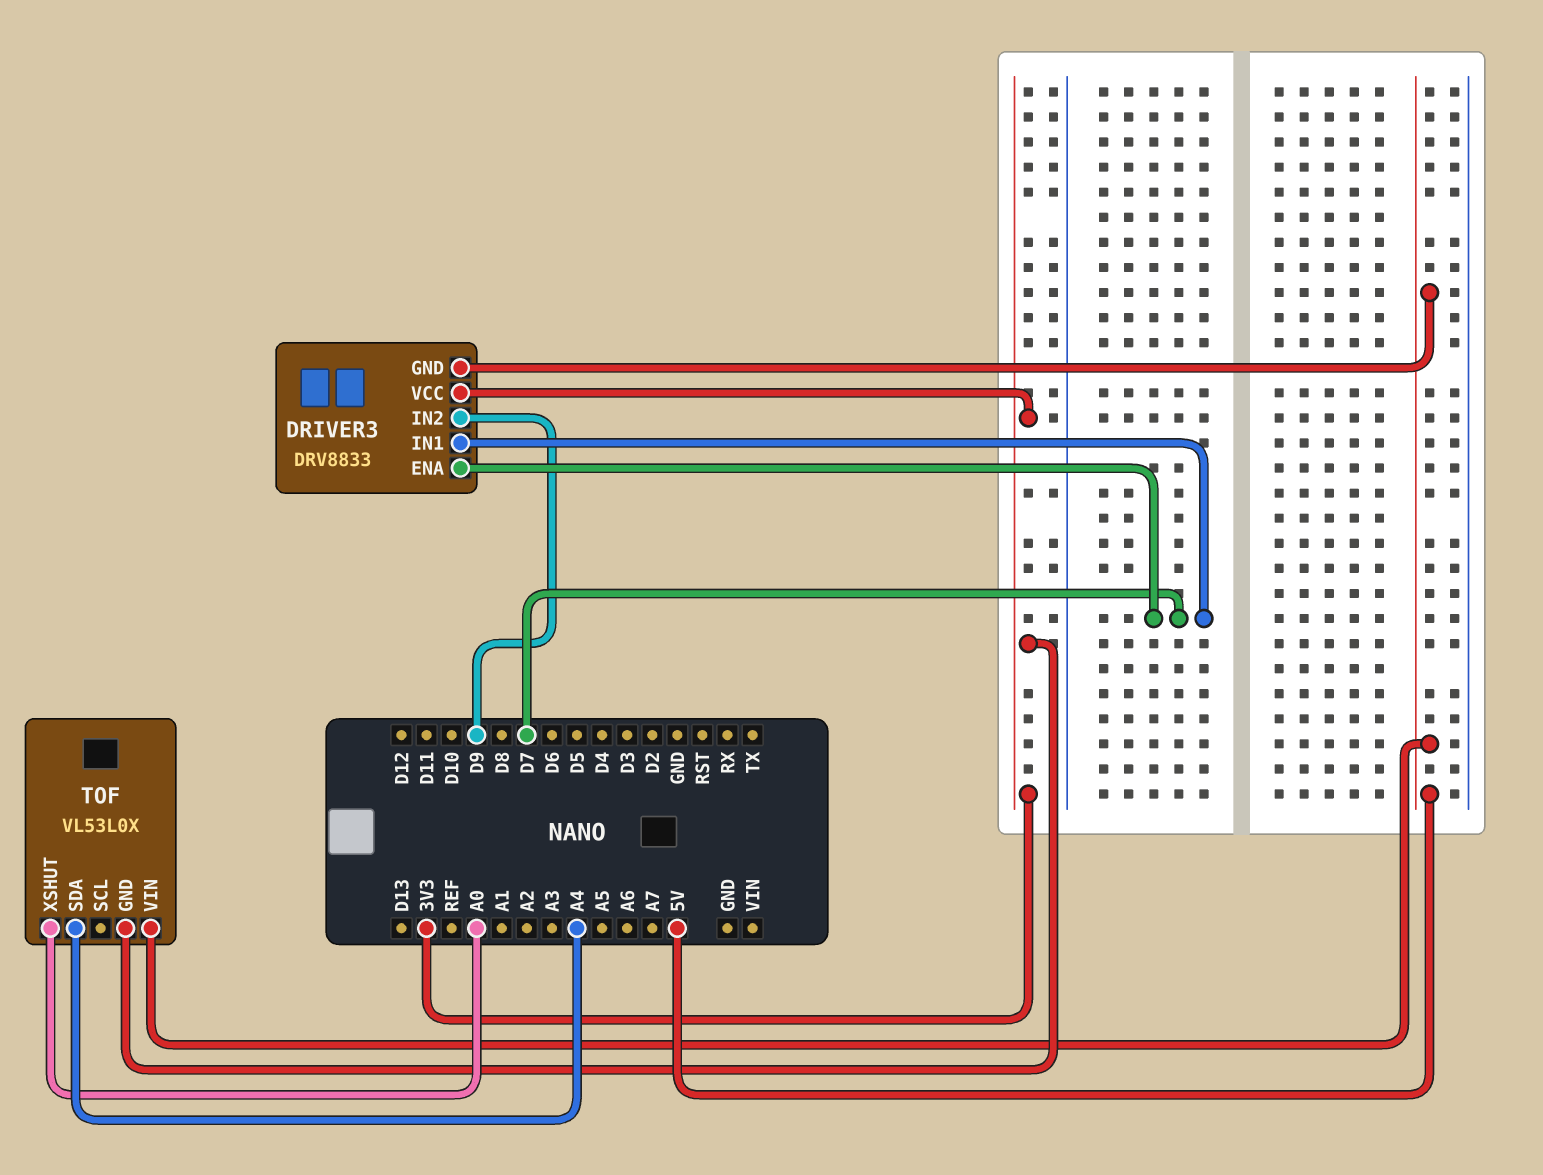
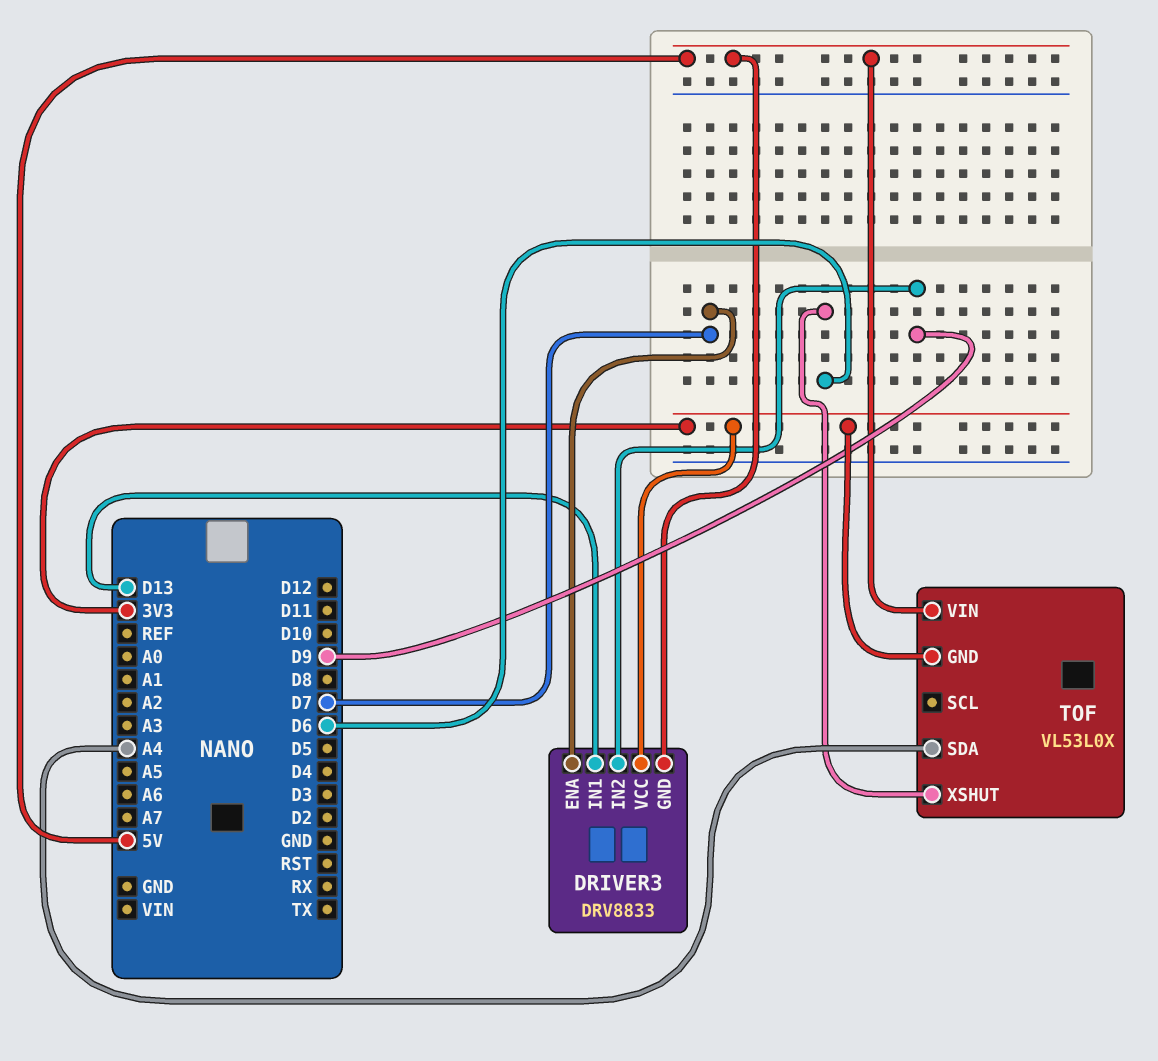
DRIVER3 pin IN1: D7 -> D13
TOF pin XSHUT: A0 -> D6

